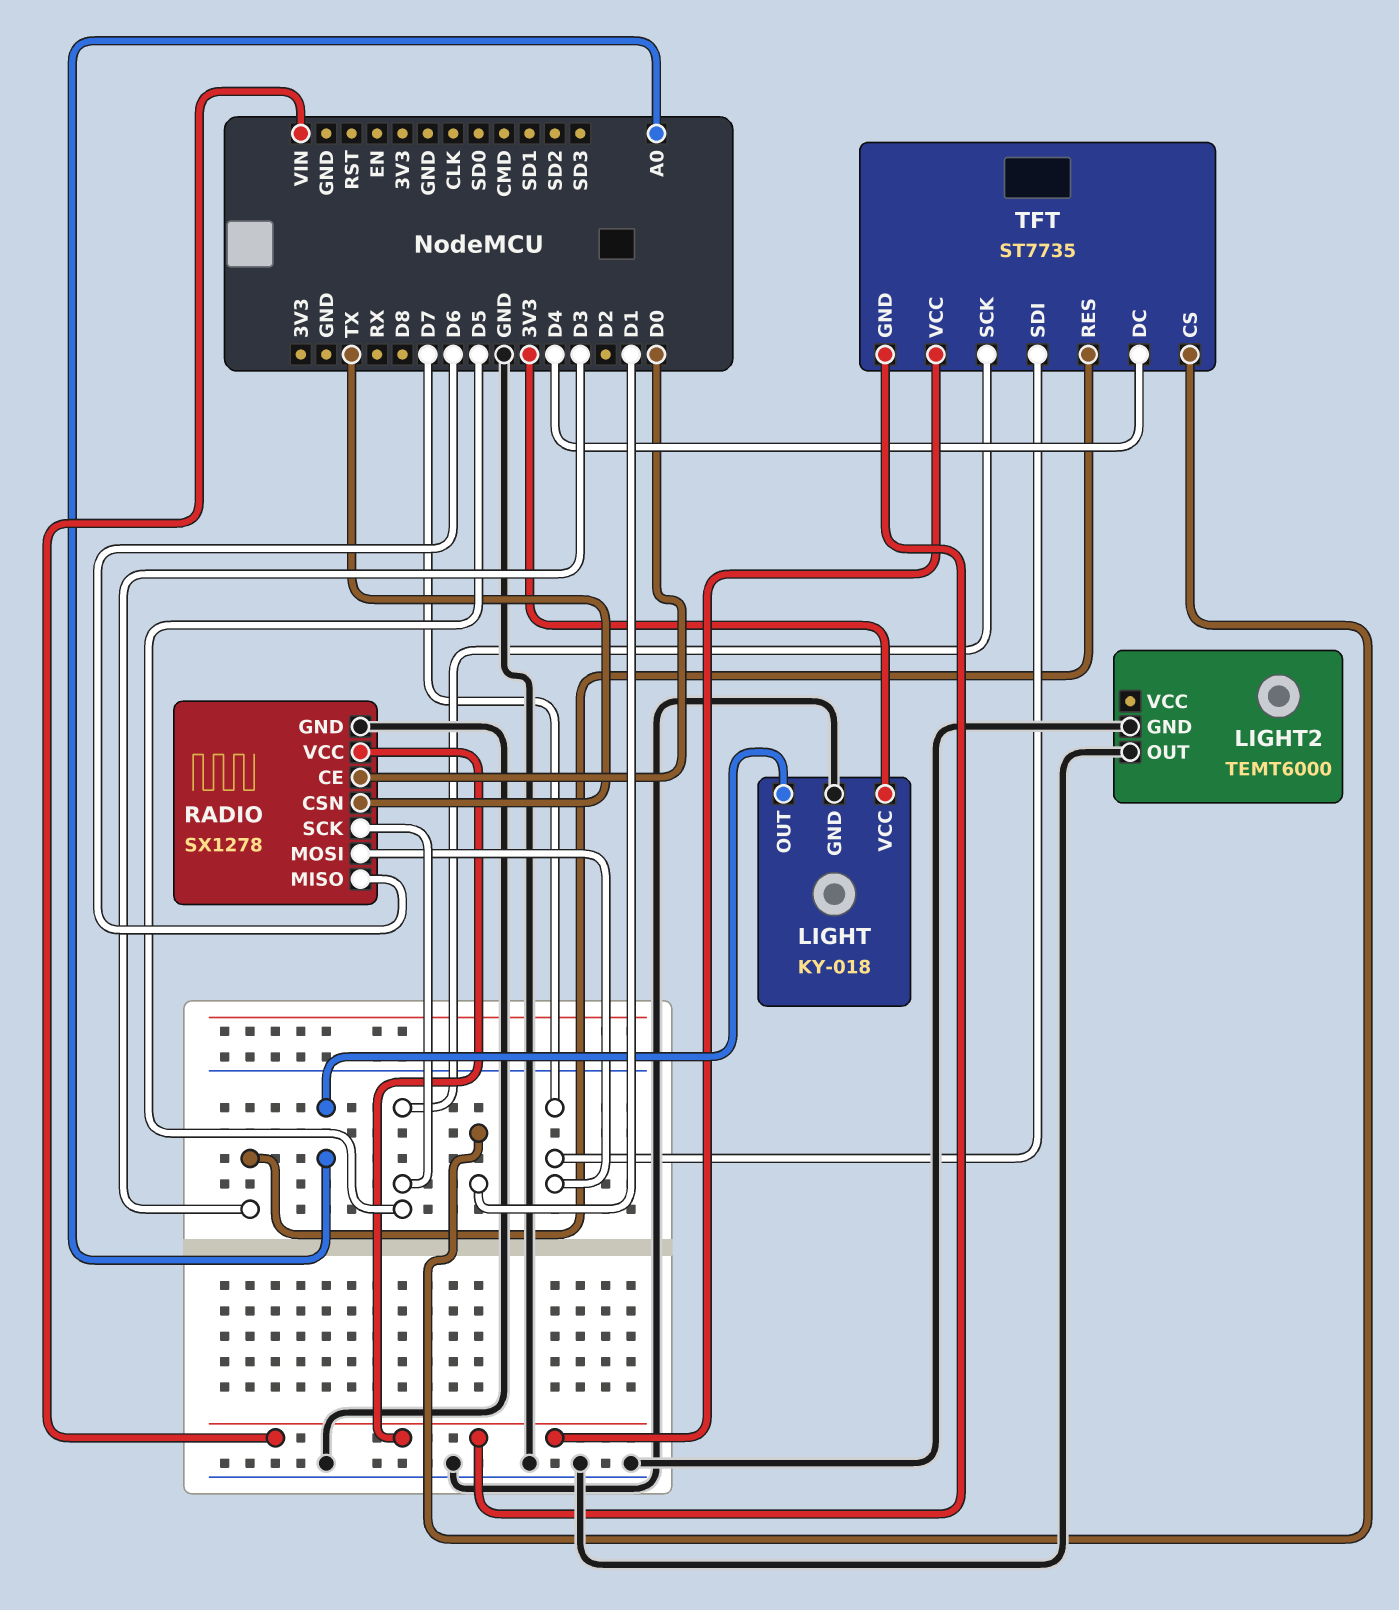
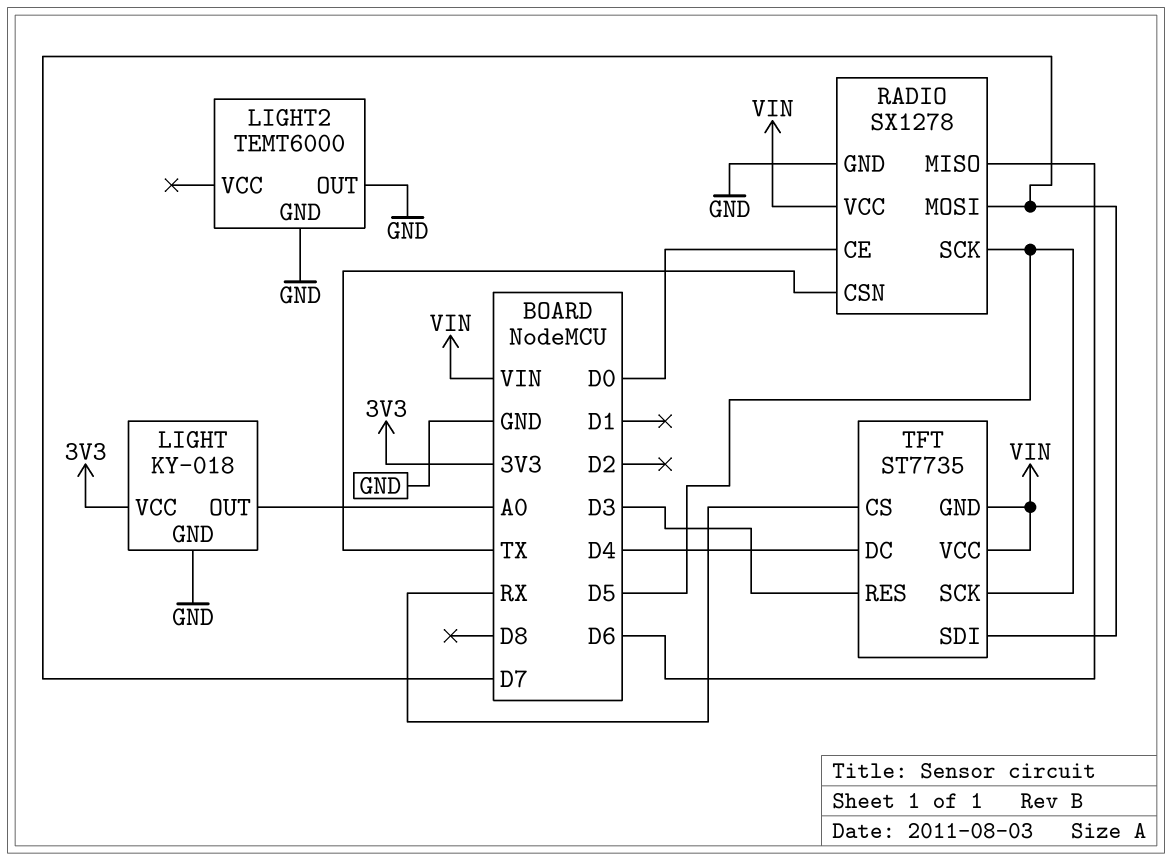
TFT pin CS: D1 -> RX

